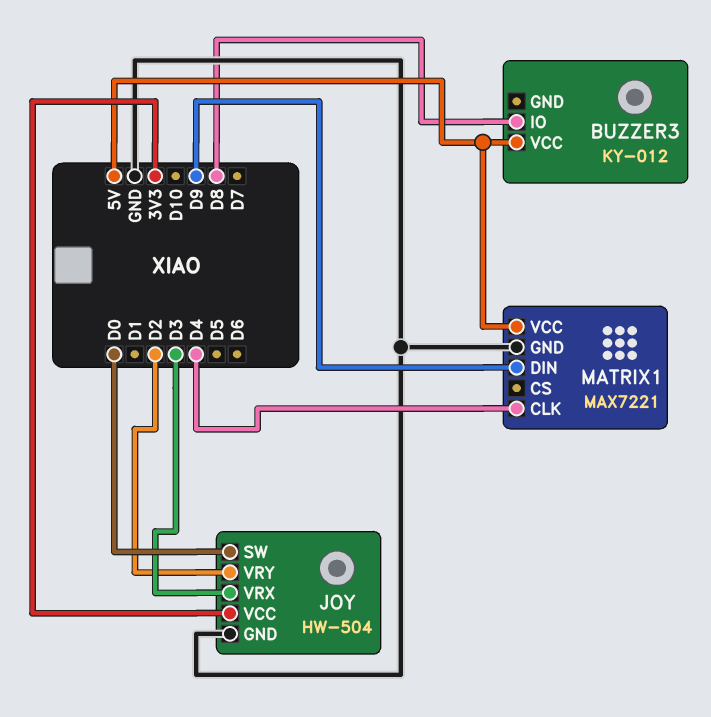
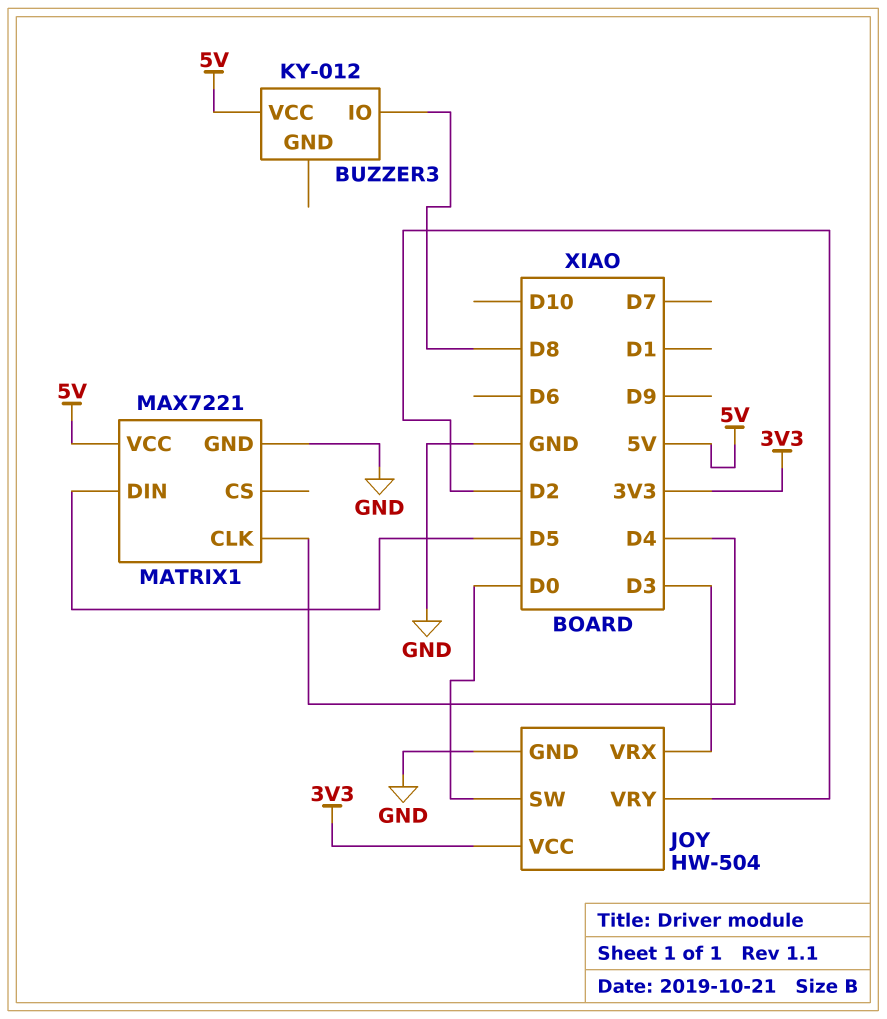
MATRIX1 pin DIN: D9 -> D5

